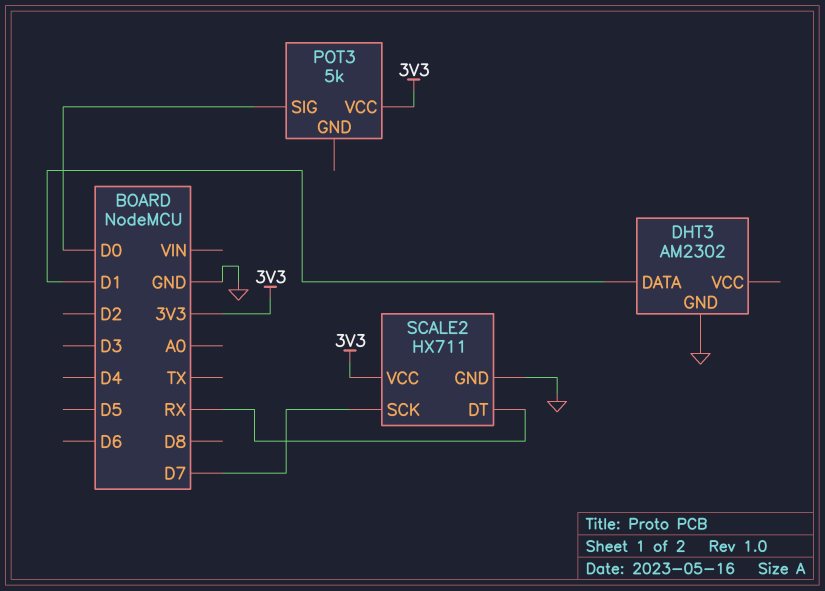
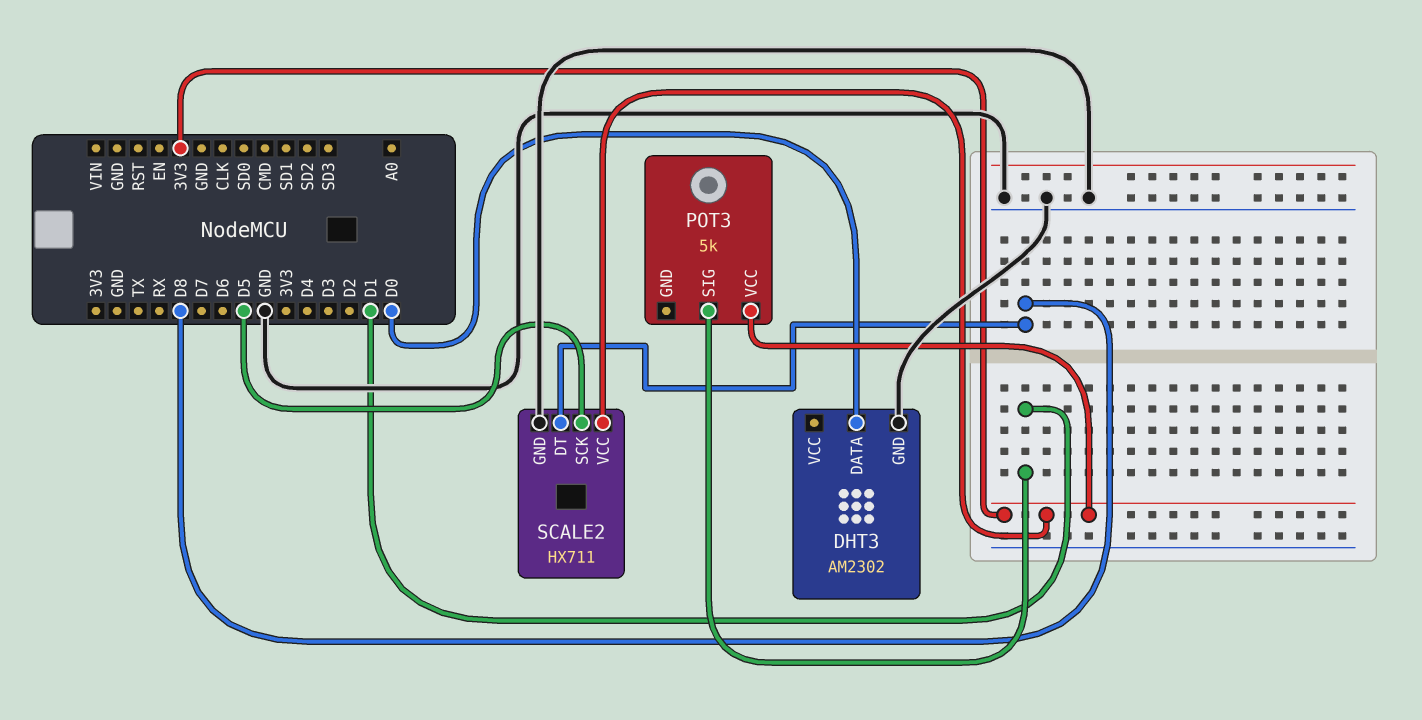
DHT3 pin DATA: D1 -> D0
POT3 pin SIG: D0 -> D1
SCALE2 pin DT: RX -> D8
SCALE2 pin SCK: D7 -> D5

